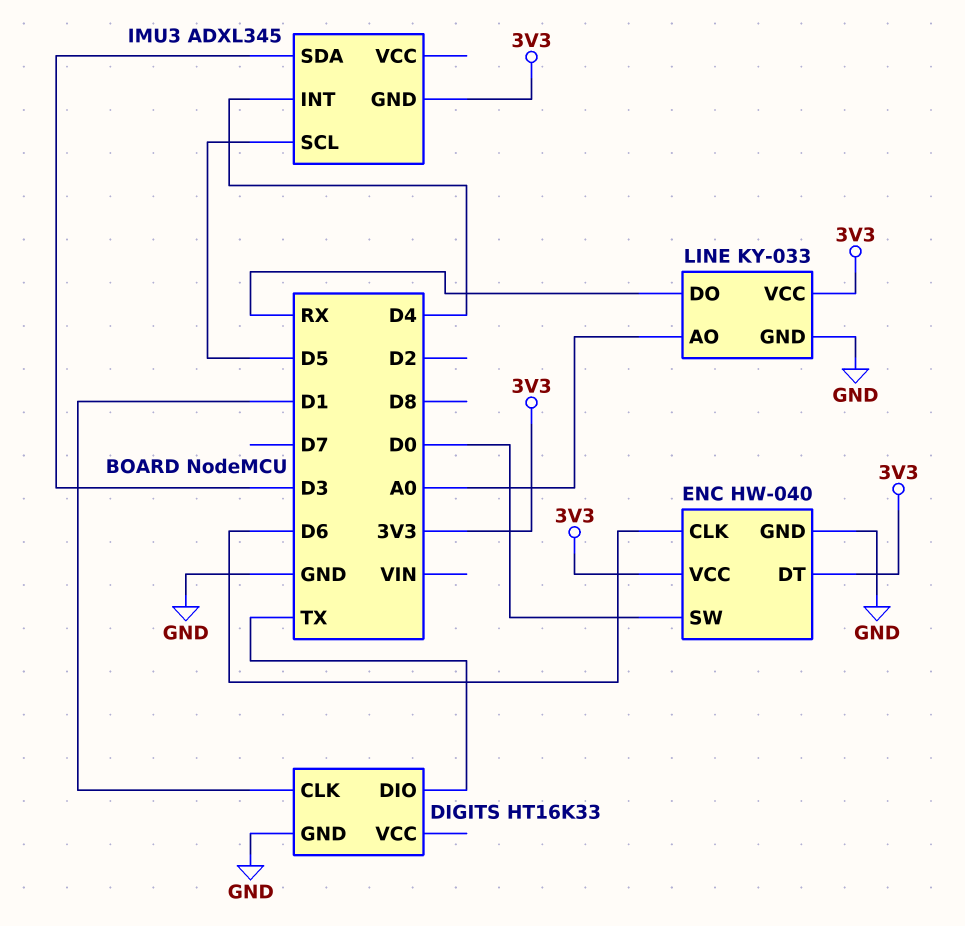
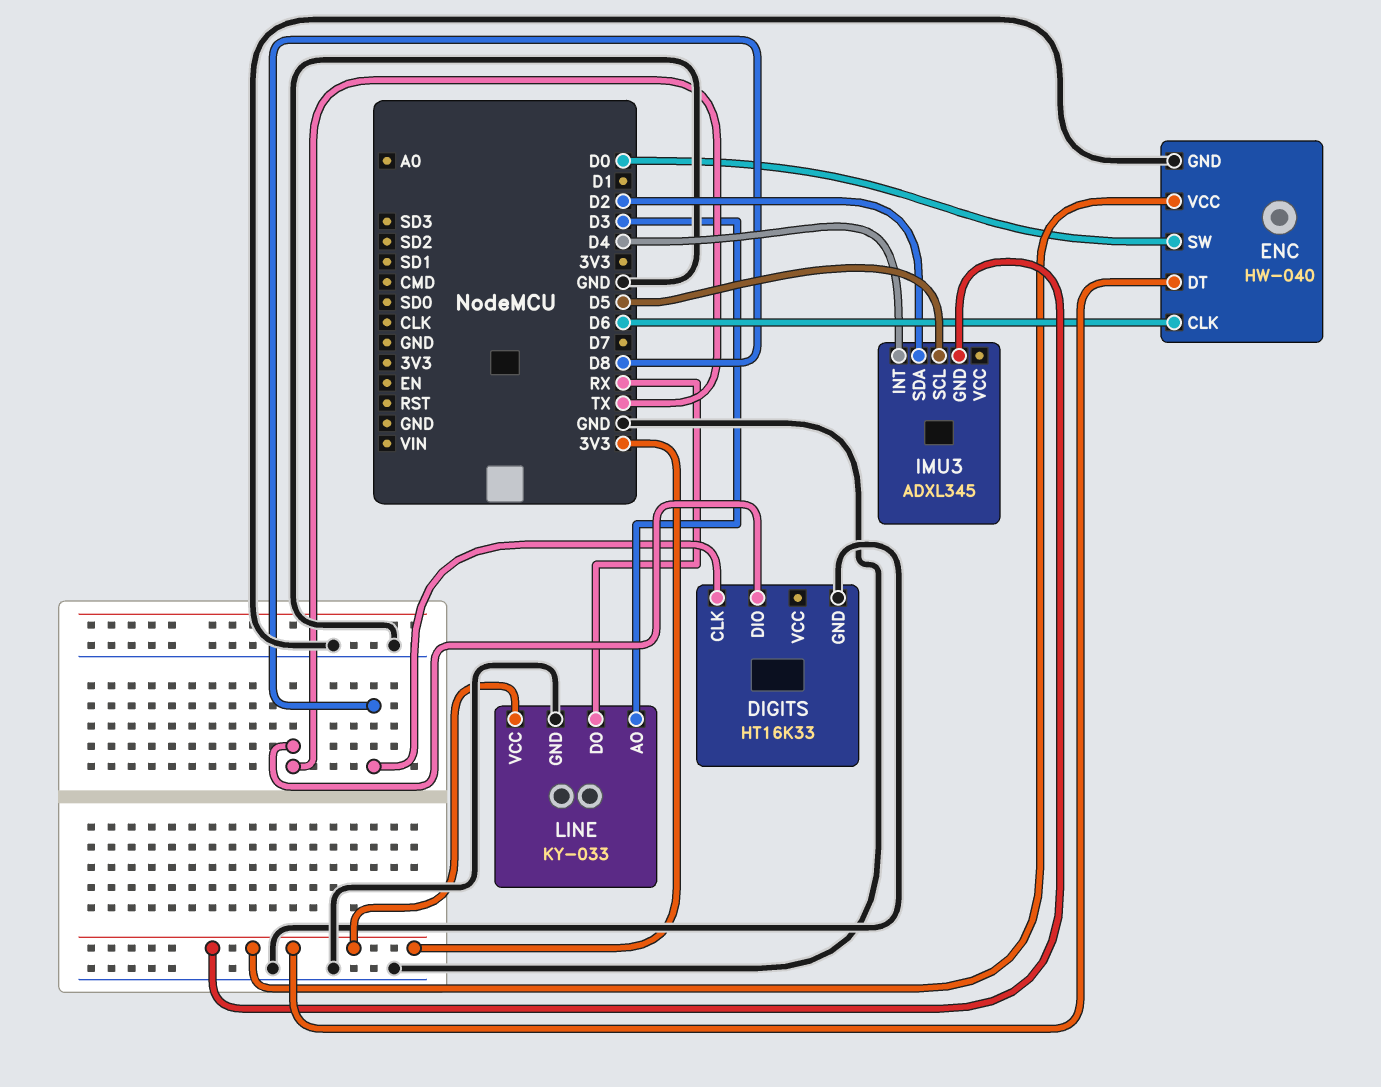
DIGITS pin CLK: D1 -> D8
IMU3 pin SDA: D3 -> D2
LINE pin AO: A0 -> D3

